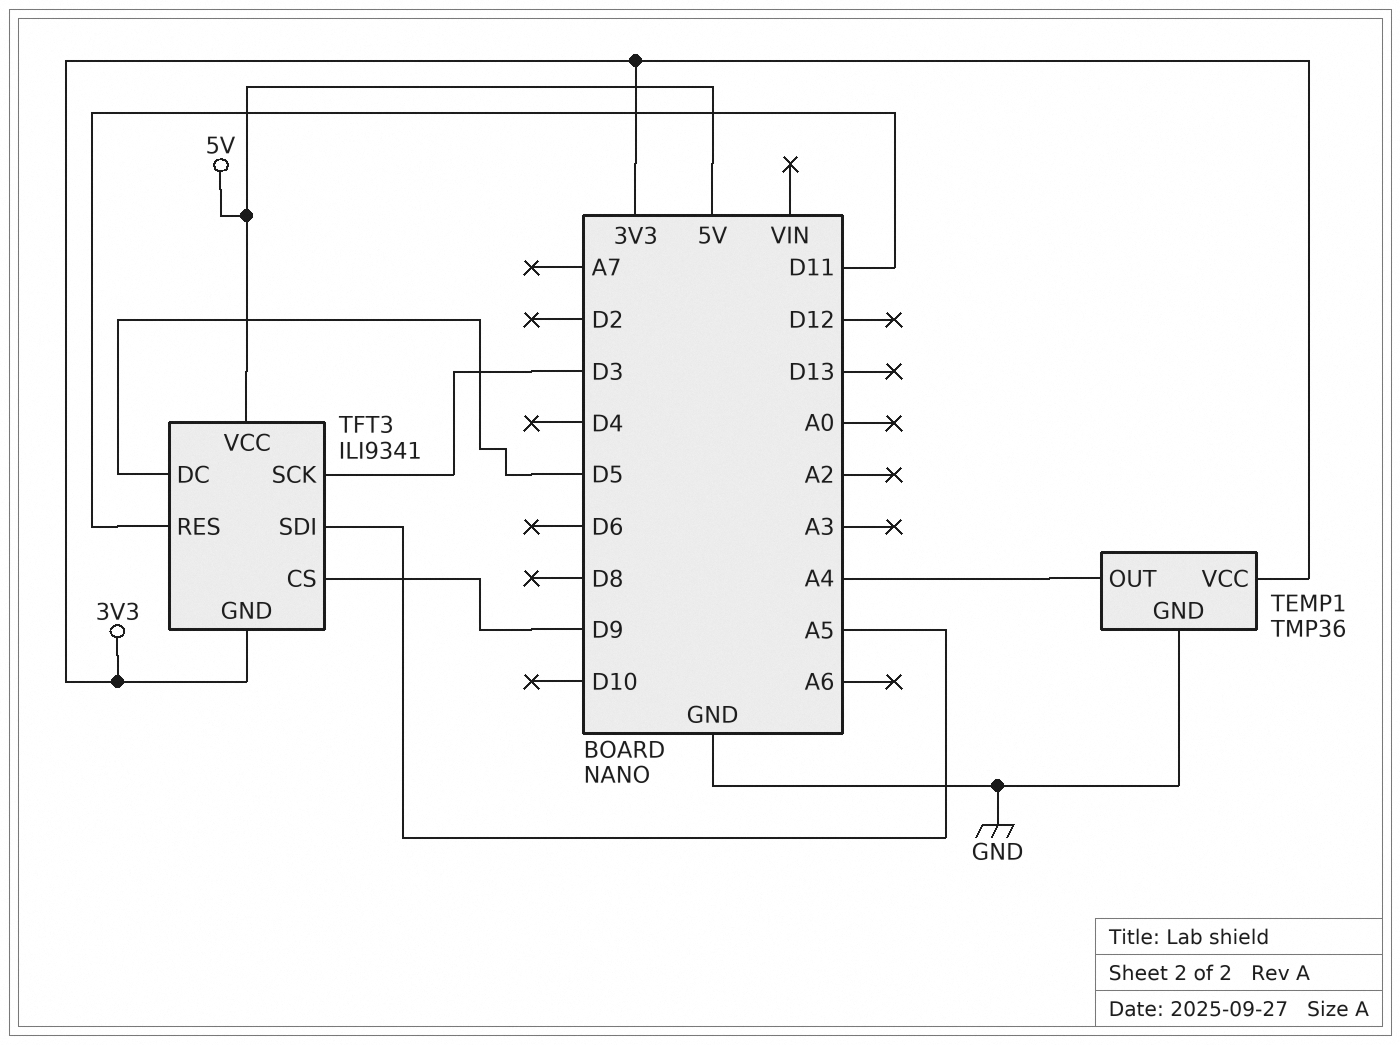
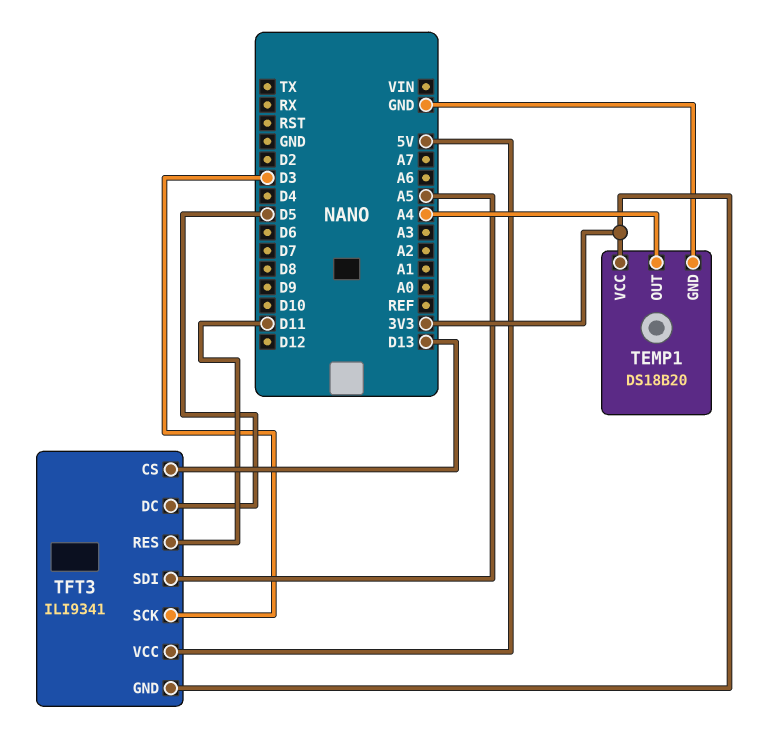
TEMP1: TMP36 -> DS18B20
TFT3 pin CS: D9 -> D13

